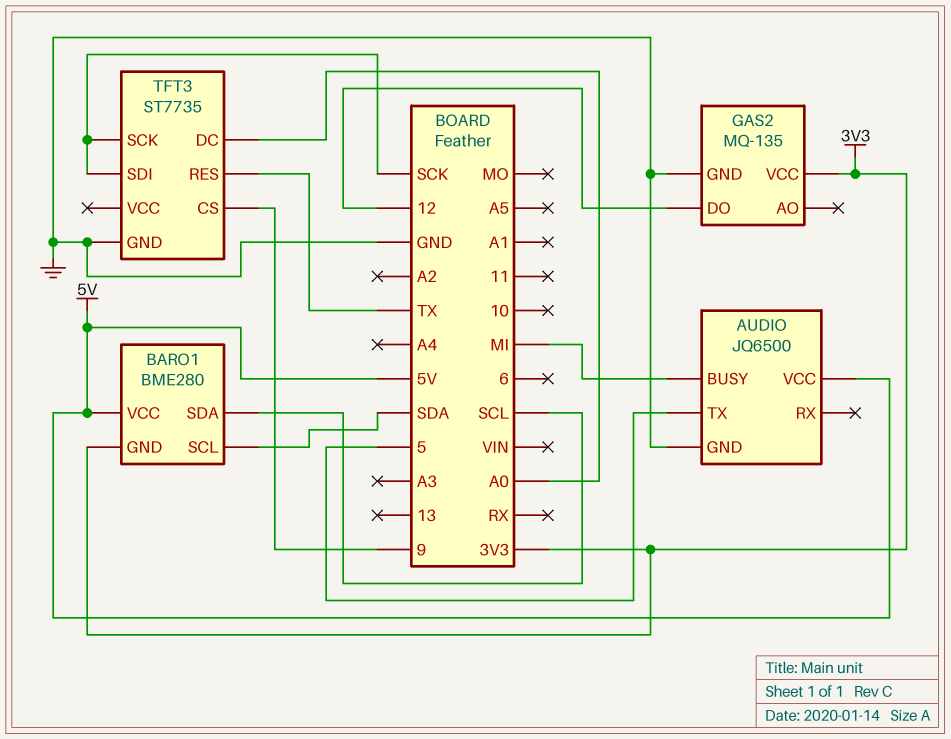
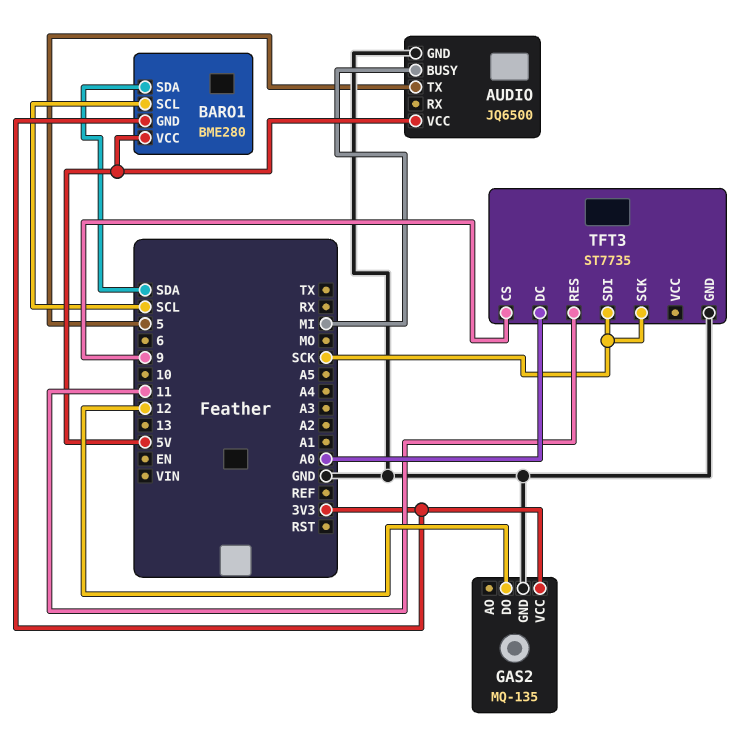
BARO1 pin SCL: SDA -> SCL
BARO1 pin SDA: SCL -> SDA
TFT3 pin RES: TX -> 11

